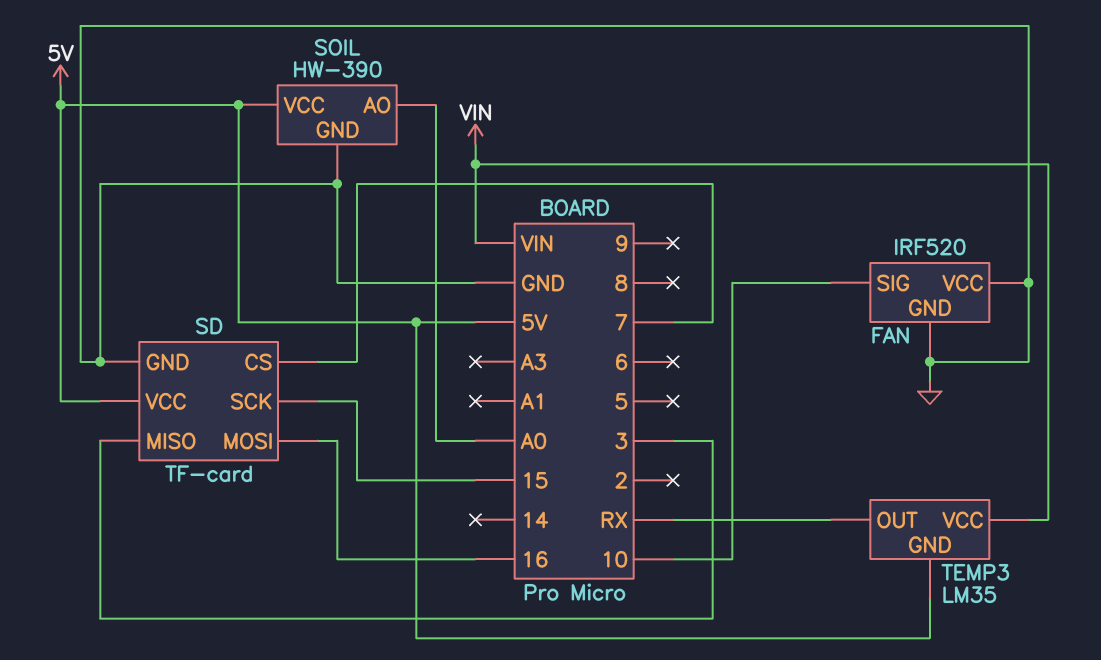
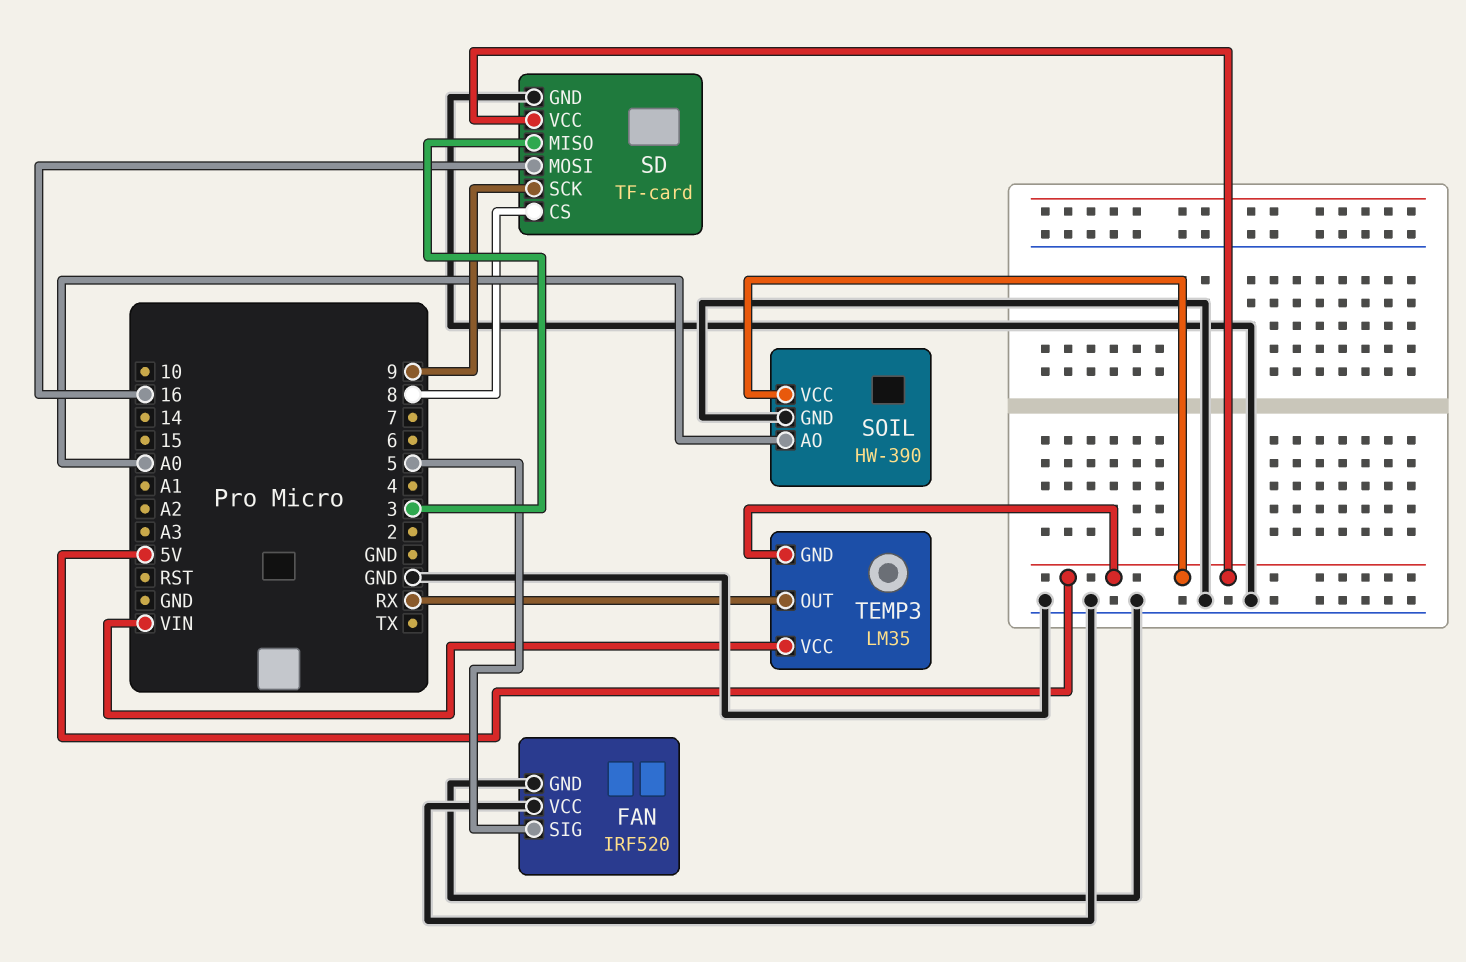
FAN pin SIG: 10 -> 5
SD pin CS: 7 -> 8
SD pin SCK: 15 -> 9

